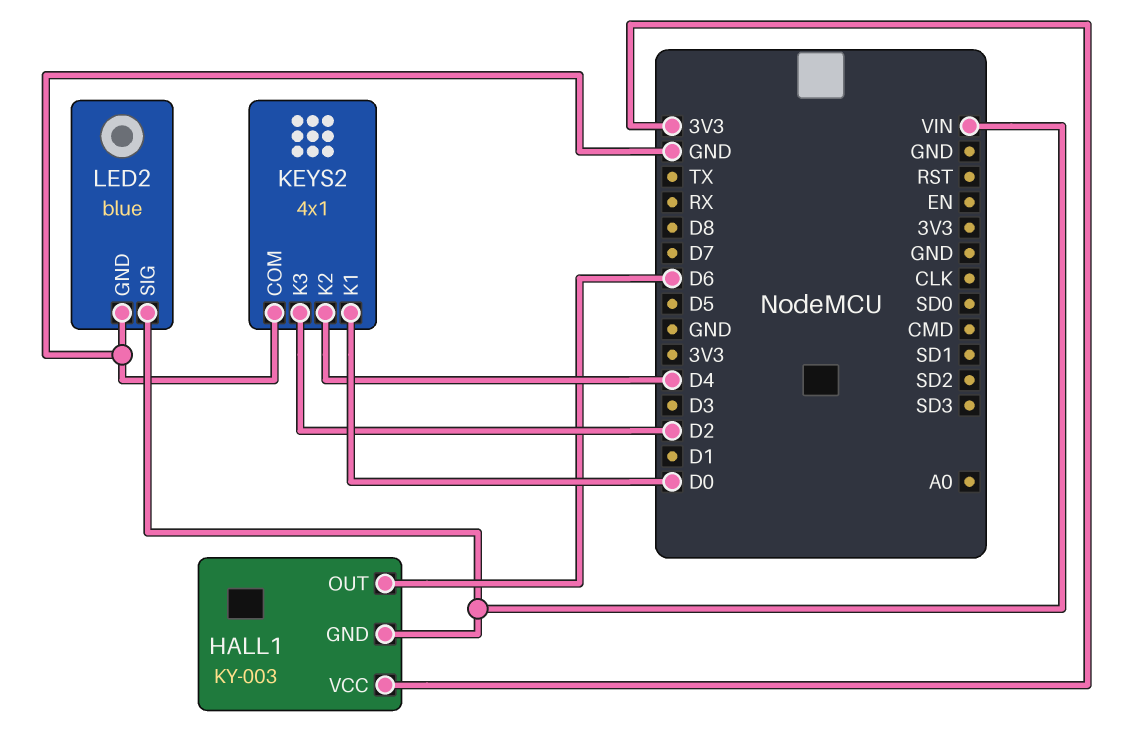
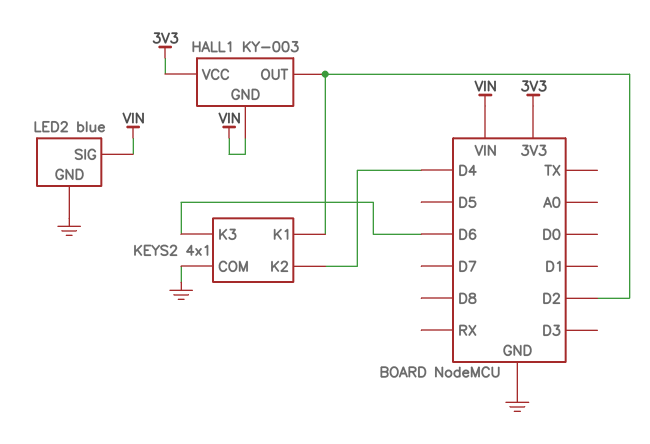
HALL1 pin OUT: D6 -> D2
KEYS2 pin K1: D0 -> D2
KEYS2 pin K3: D2 -> D6

